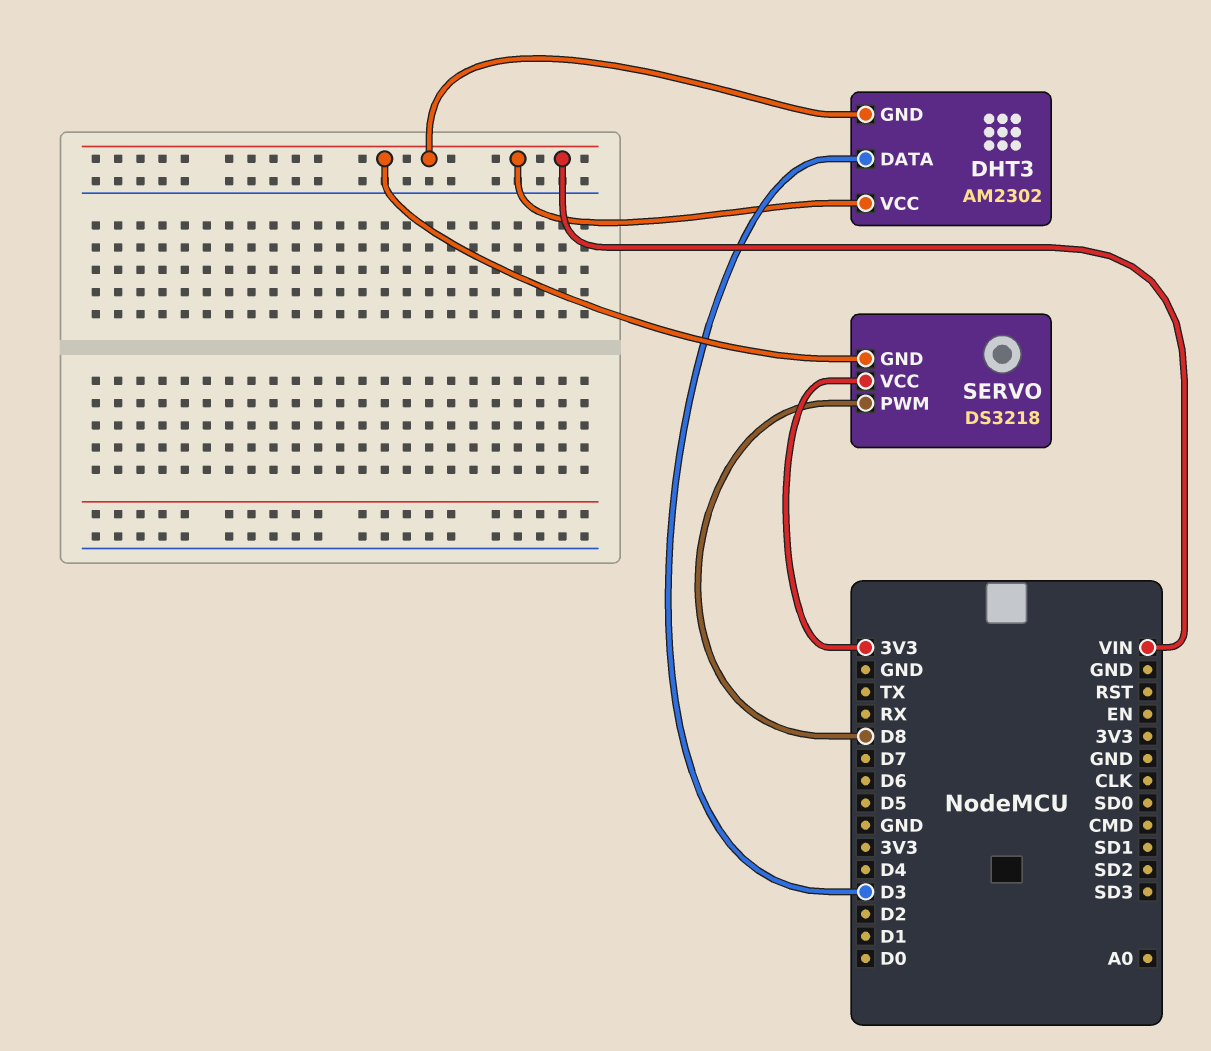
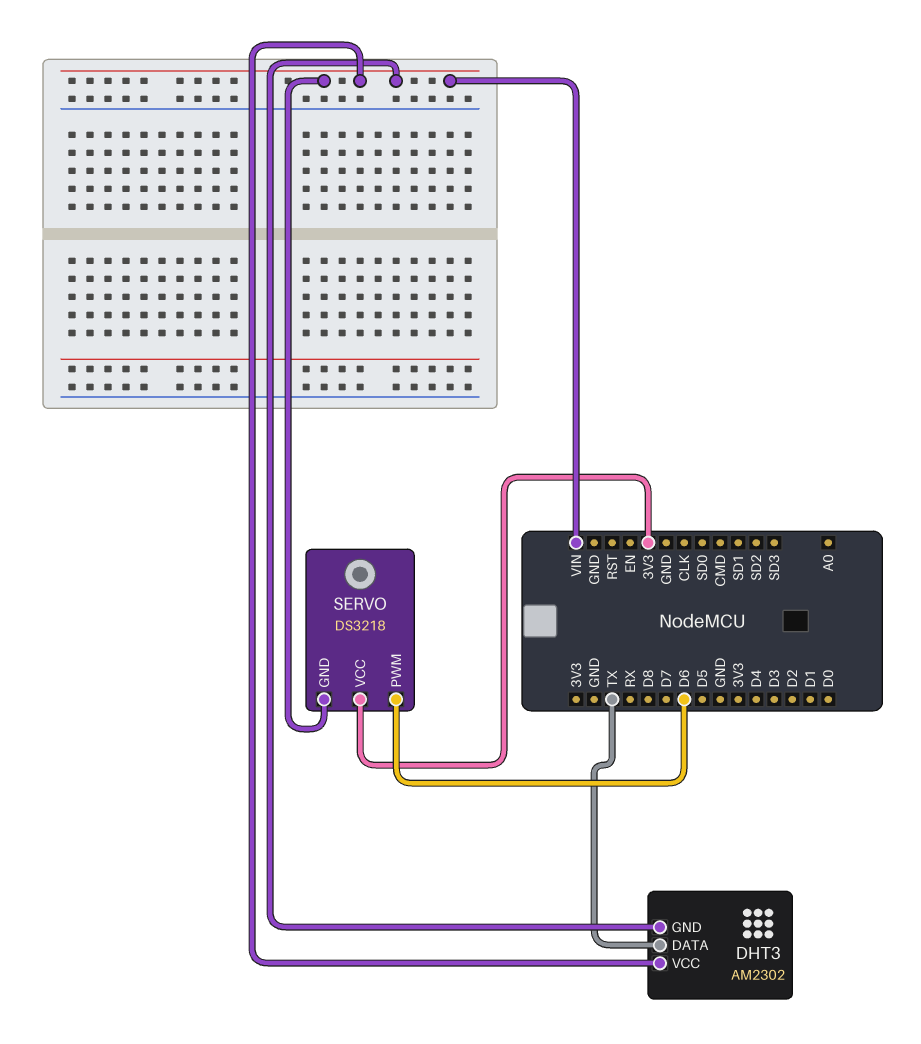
DHT3 pin DATA: D3 -> TX
SERVO pin PWM: D8 -> D6

